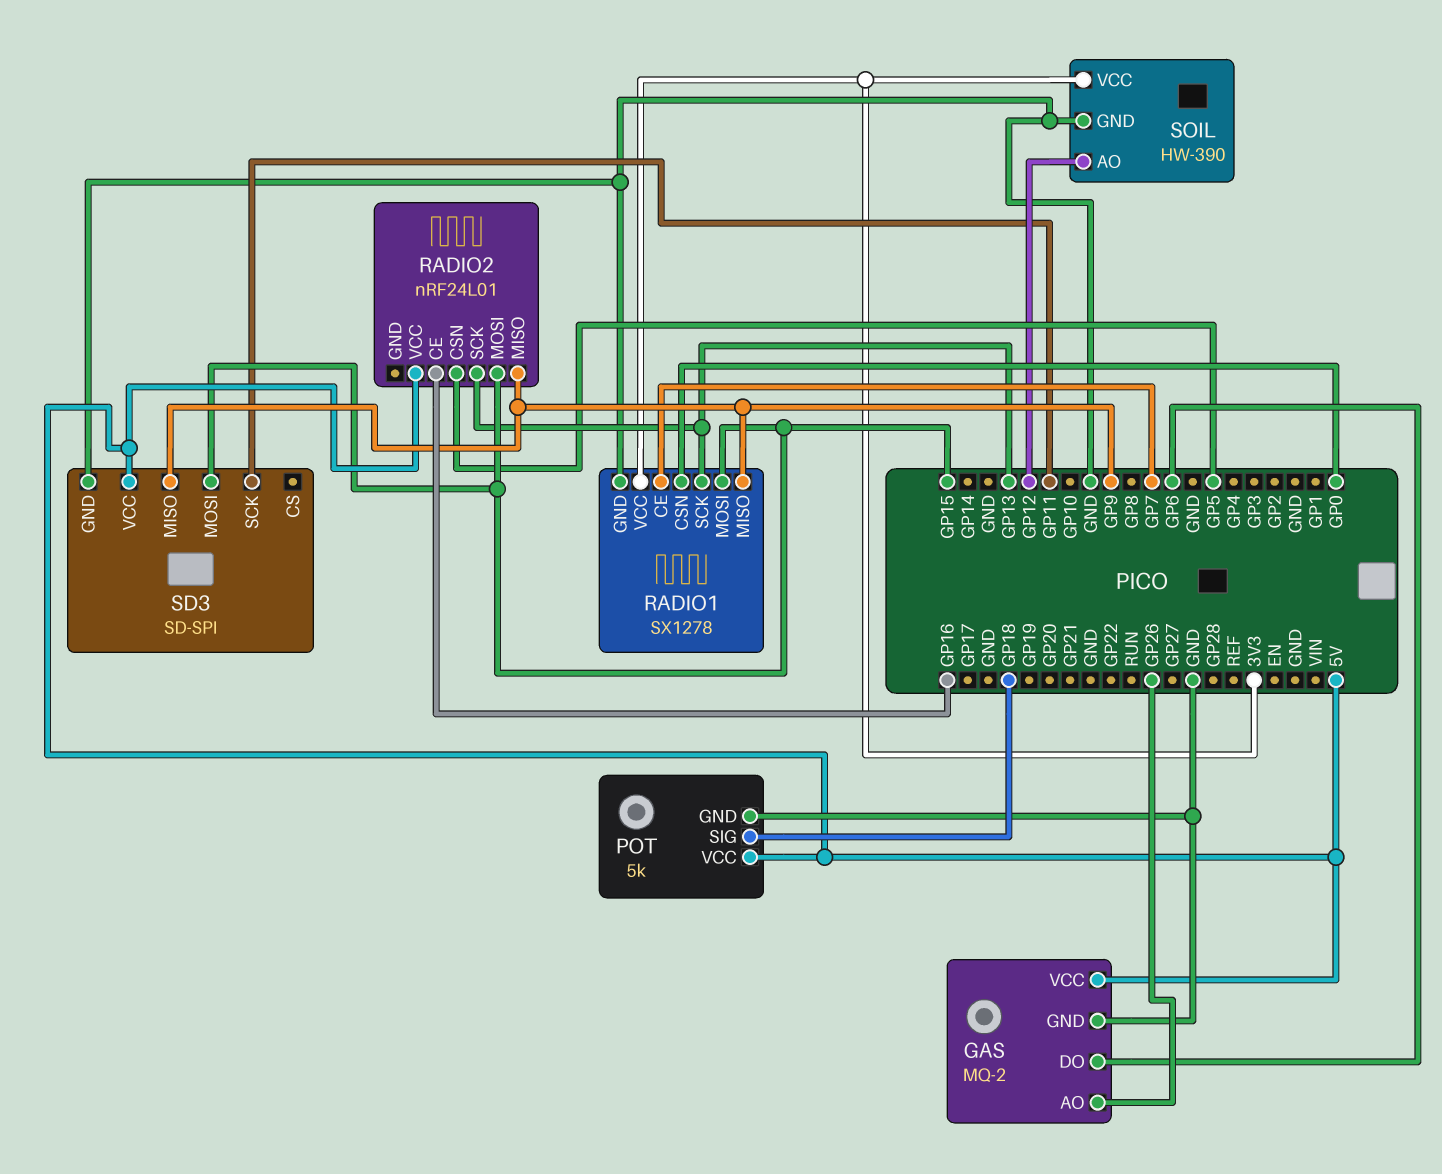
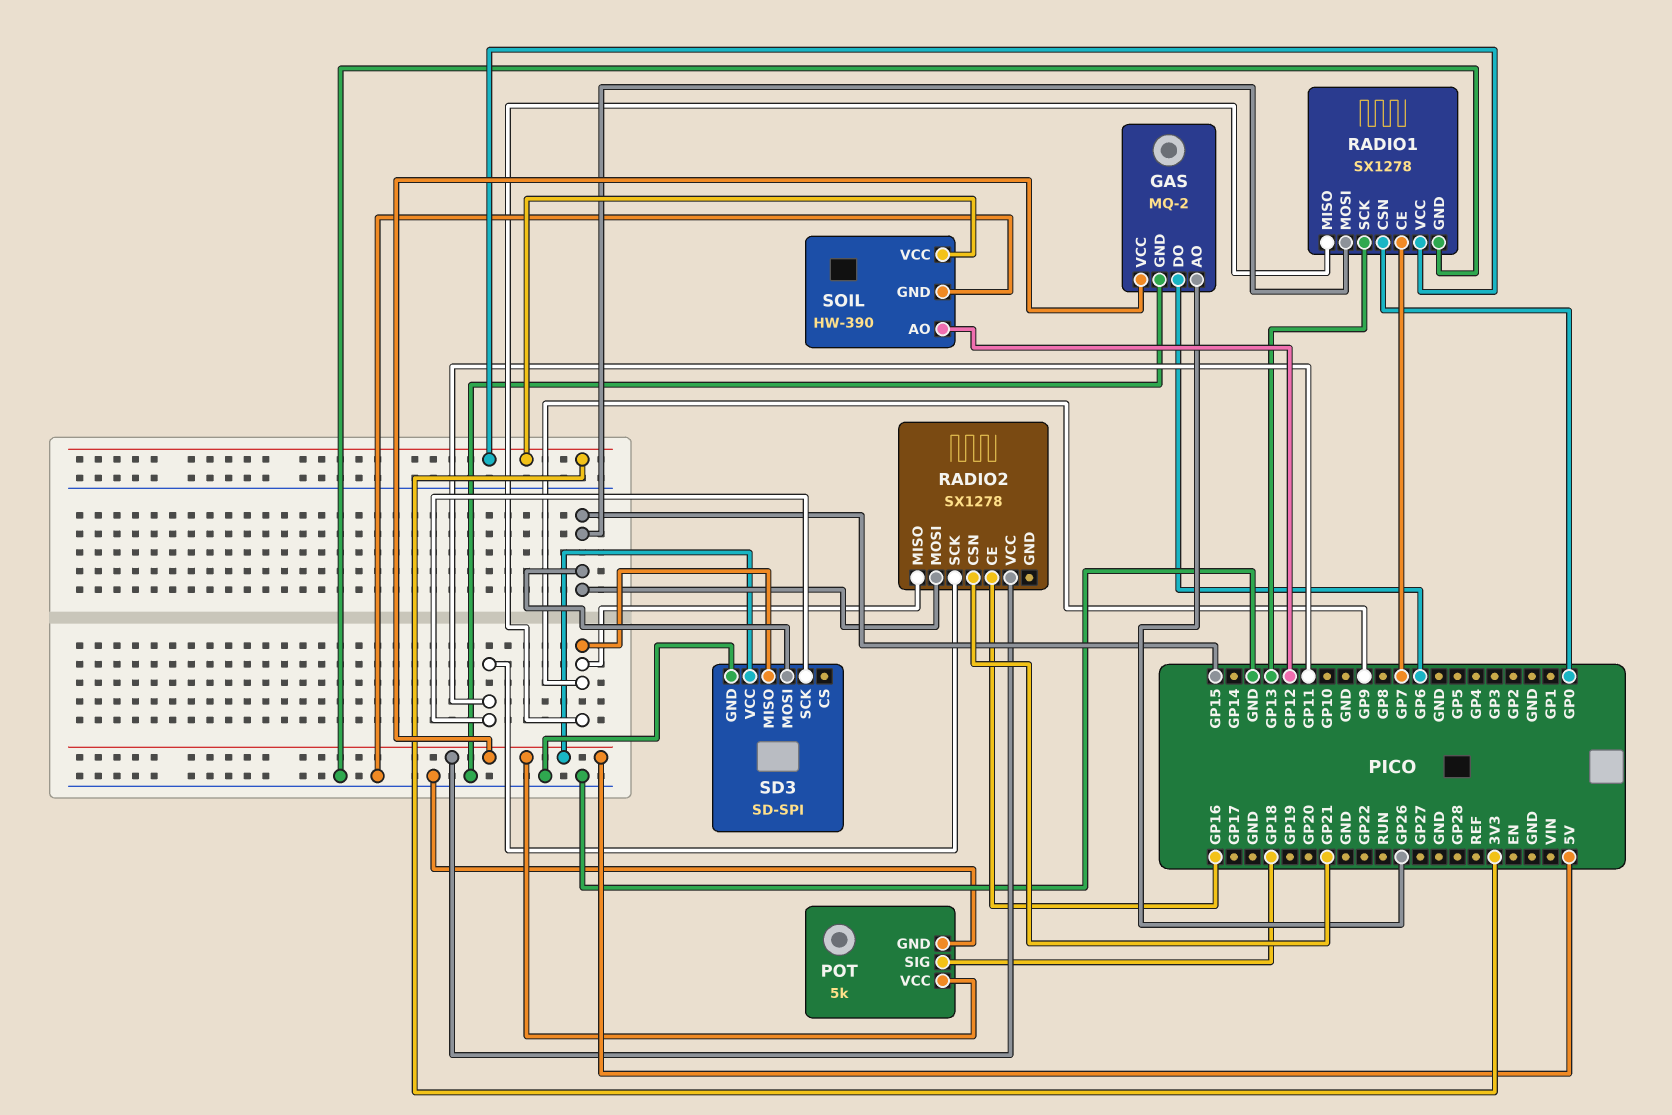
RADIO2: nRF24L01 -> SX1278
RADIO2 pin CSN: GP5 -> GP21
RADIO2 pin SCK: GP13 -> GP11

